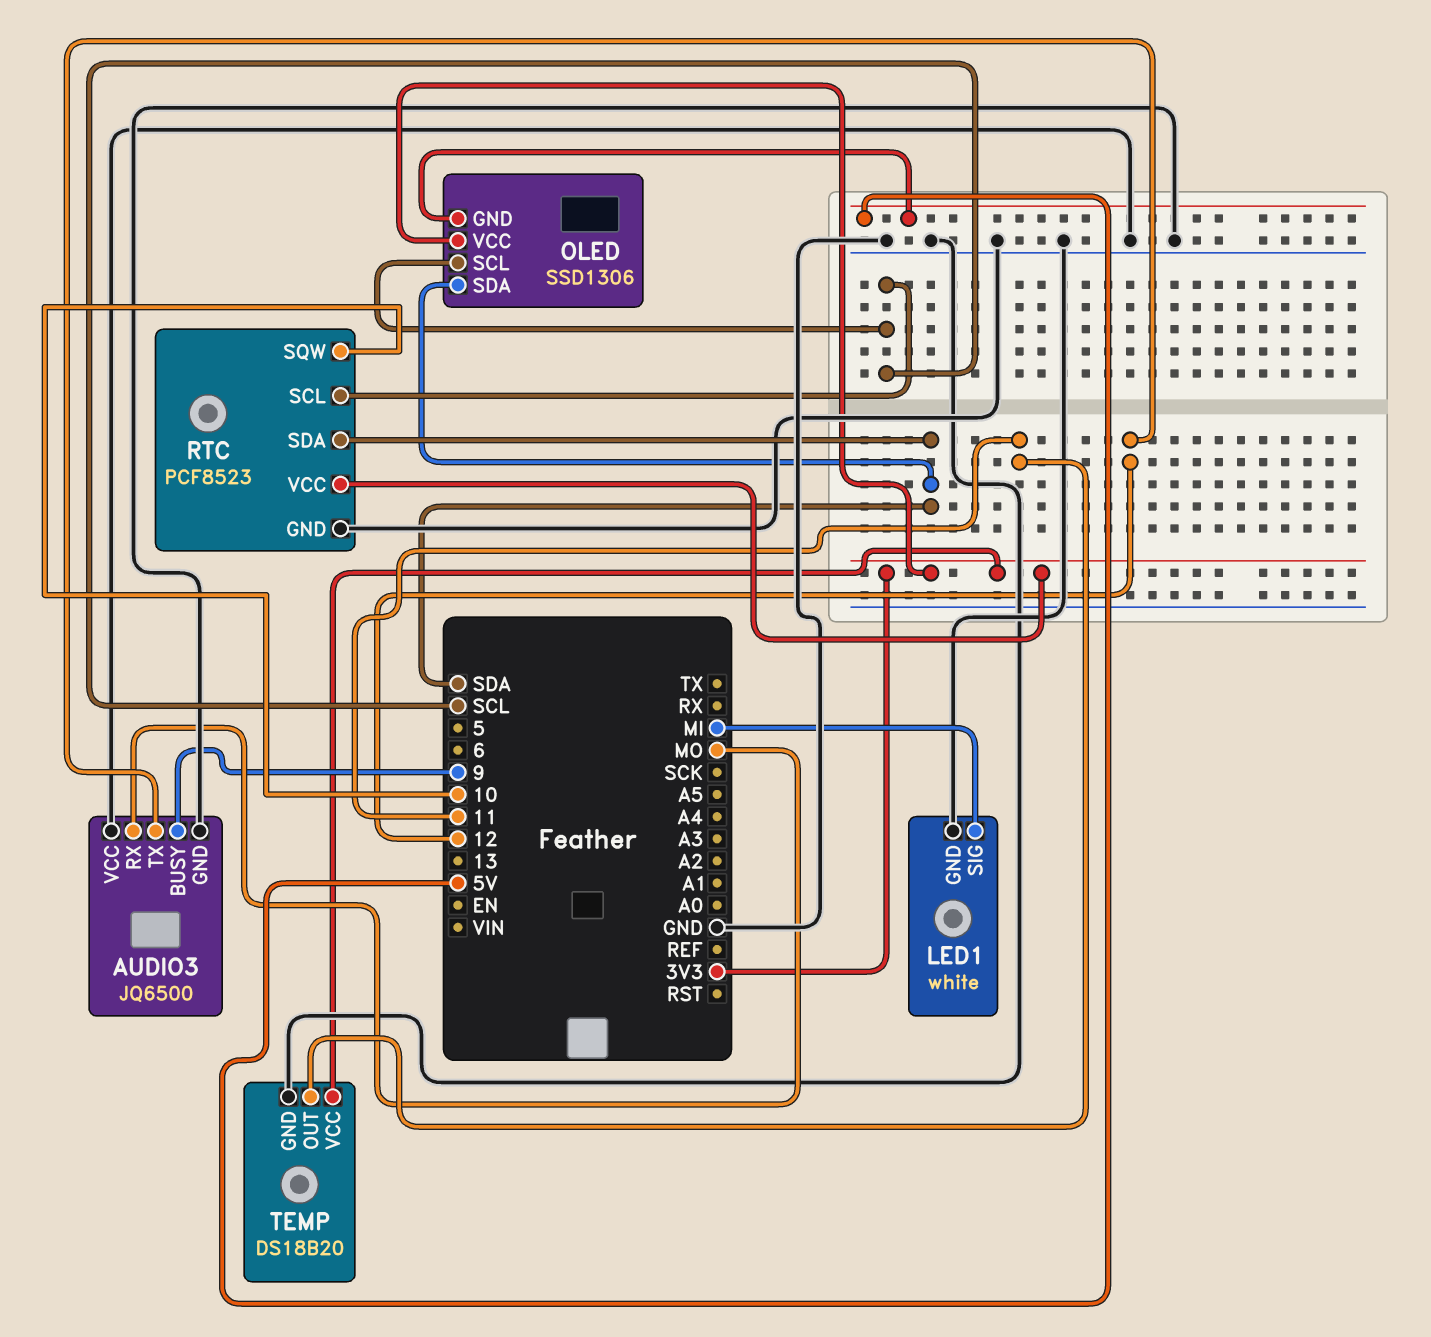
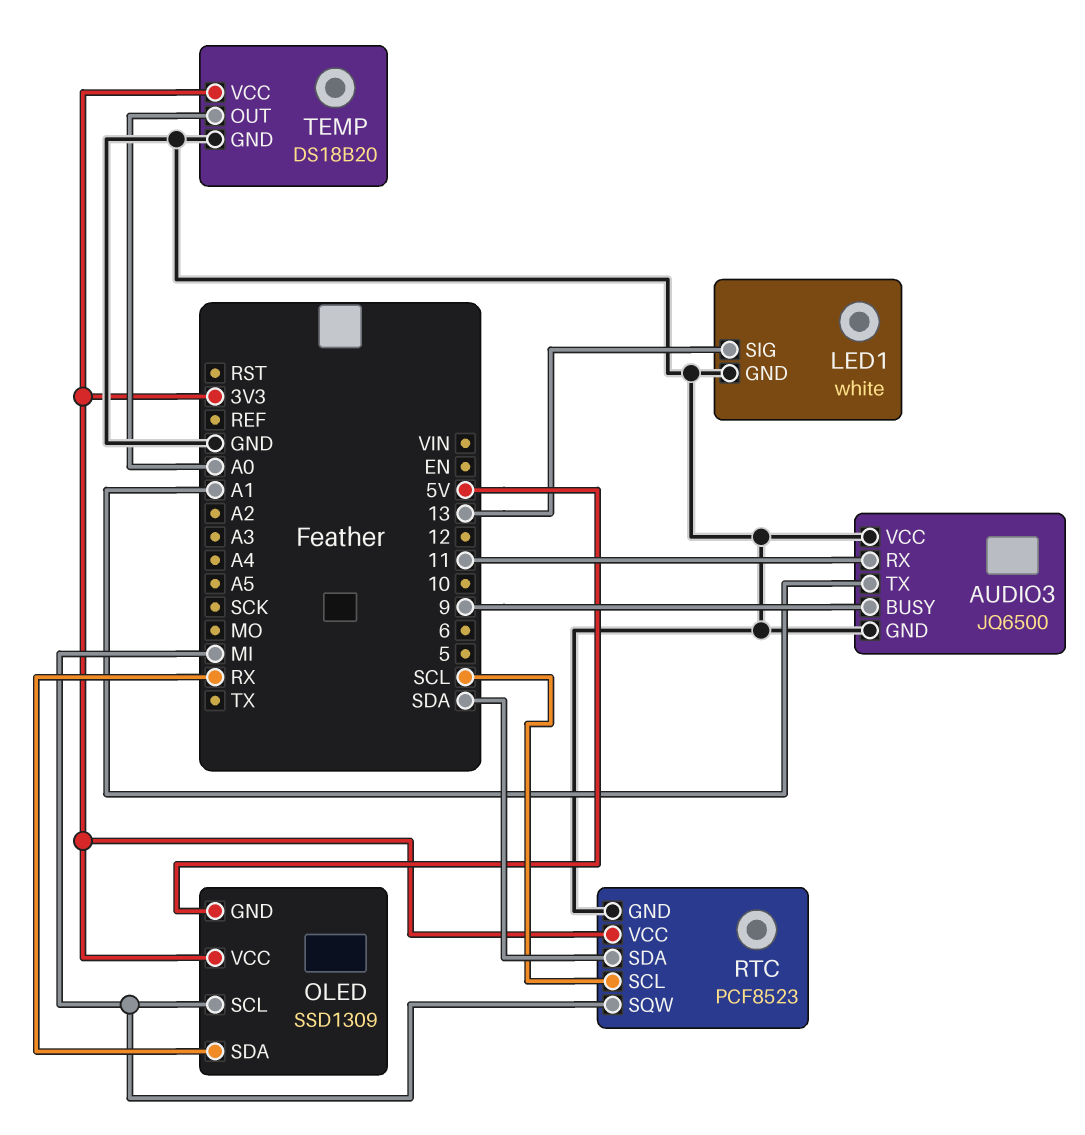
AUDIO3 pin RX: MO -> 11
AUDIO3 pin TX: 12 -> A1
LED1 pin SIG: MI -> 13
OLED: SSD1306 -> SSD1309
OLED pin SCL: SCL -> MI
OLED pin SDA: SDA -> RX
RTC pin SQW: 10 -> MI
TEMP pin OUT: 11 -> A0

